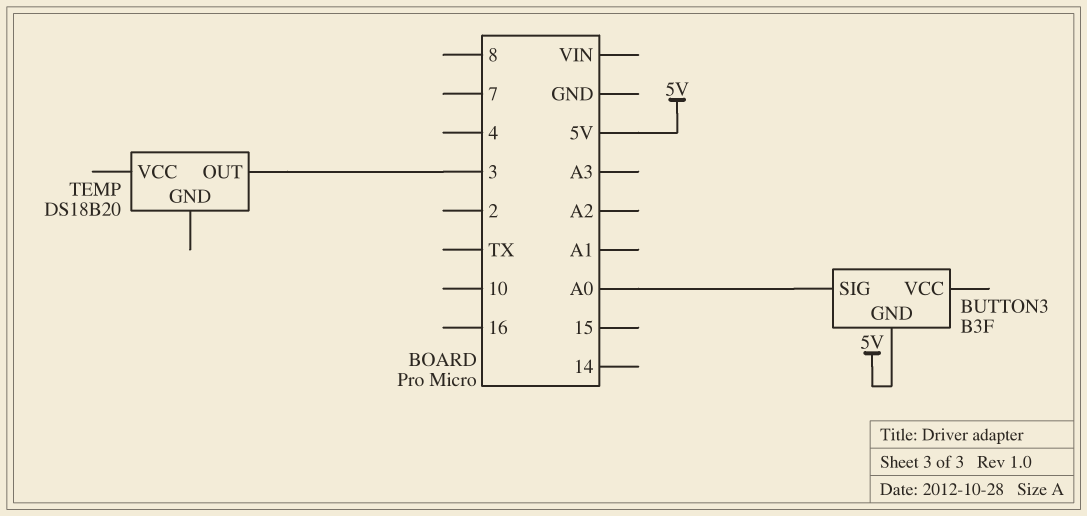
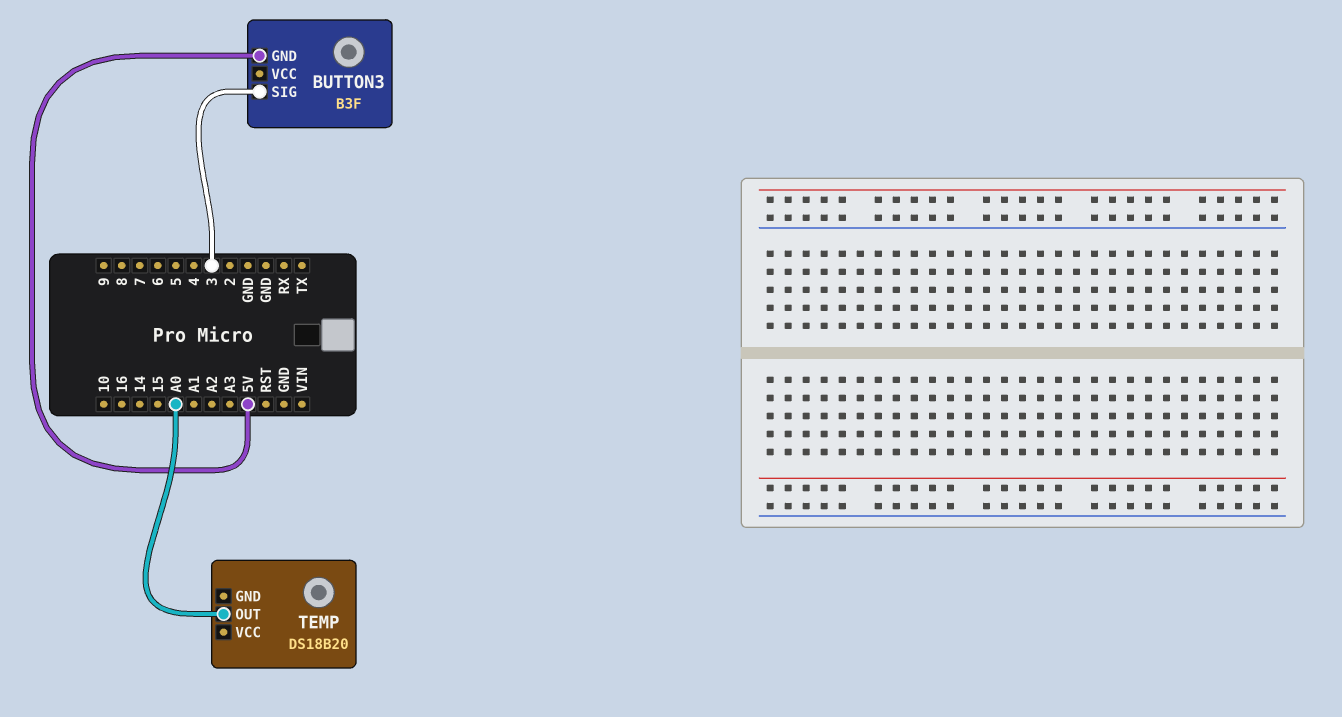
BUTTON3 pin SIG: A0 -> 3
TEMP pin OUT: 3 -> A0

